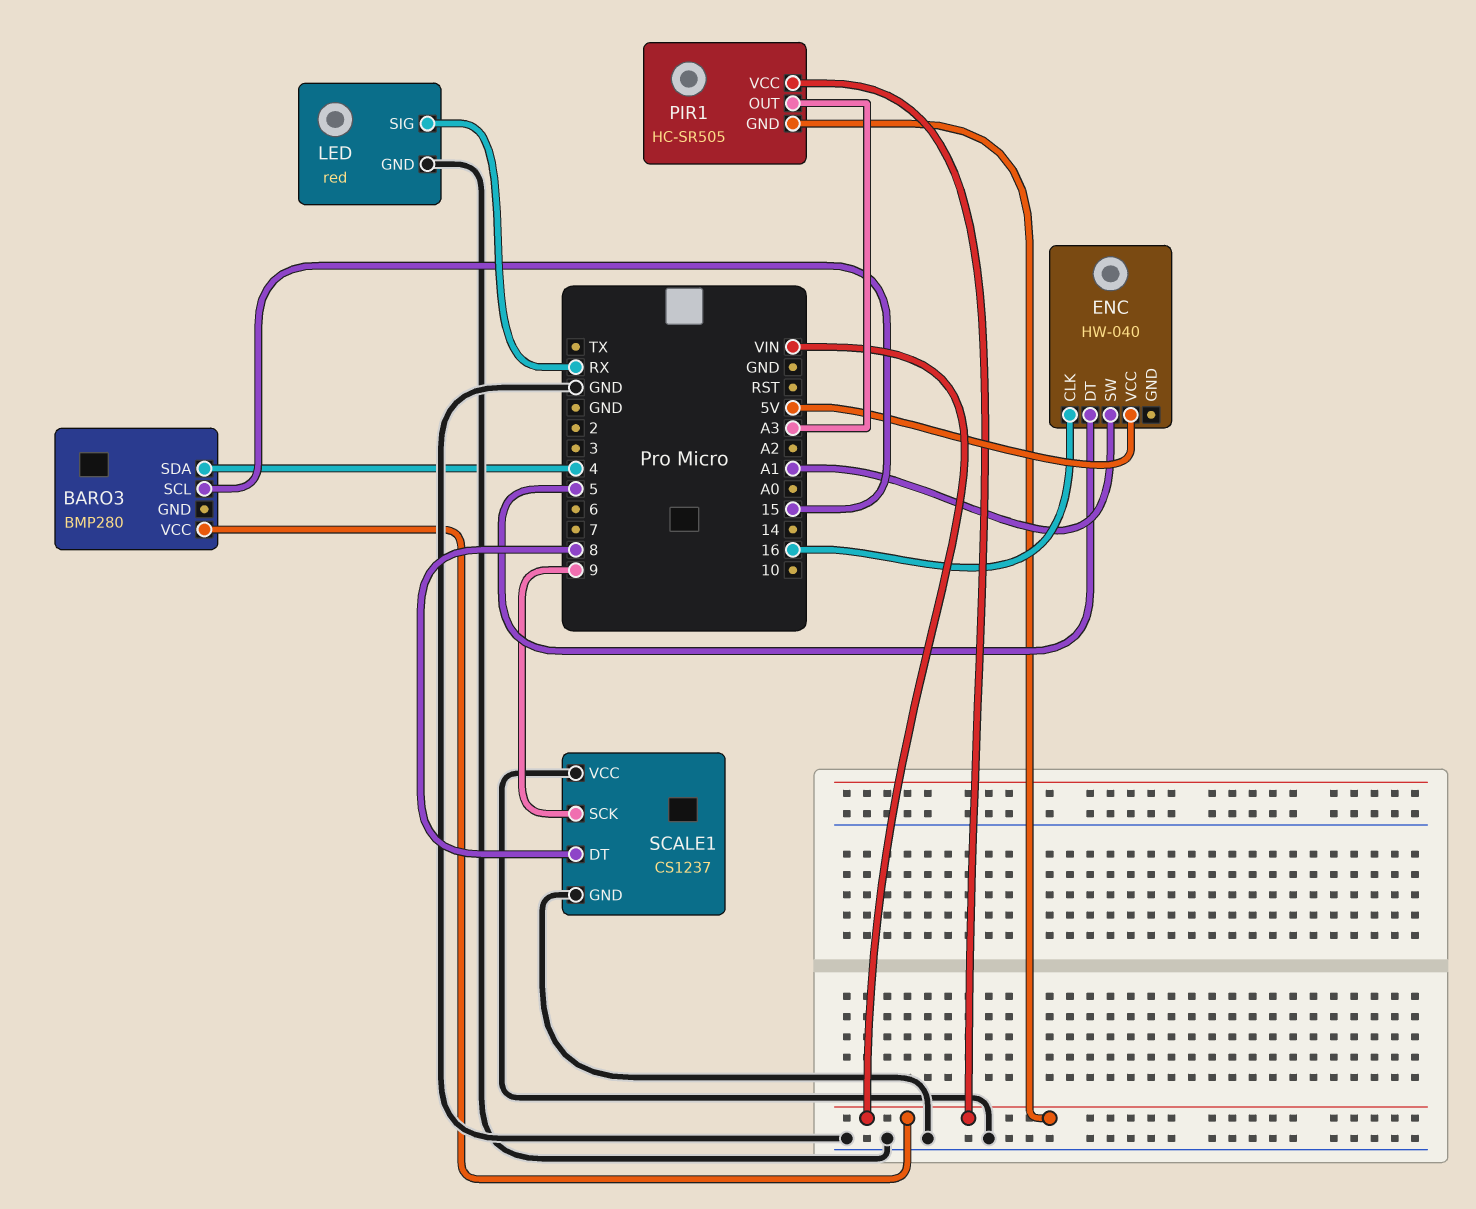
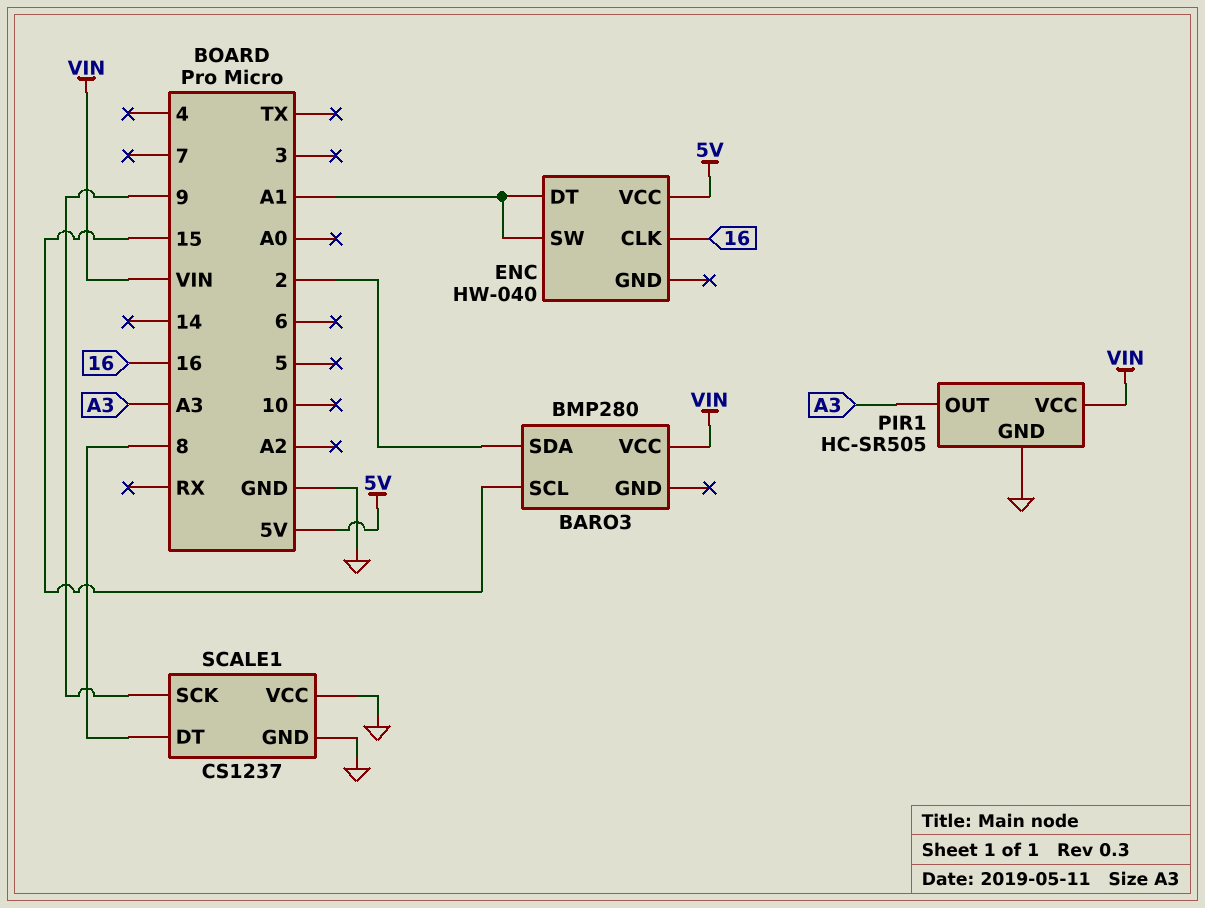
BARO3 pin SDA: 4 -> 2
ENC pin DT: 5 -> A1
LED: red -> none
LED pin GND: GND -> none
LED pin SIG: RX -> none
PIR1 pin GND: VIN -> GND

